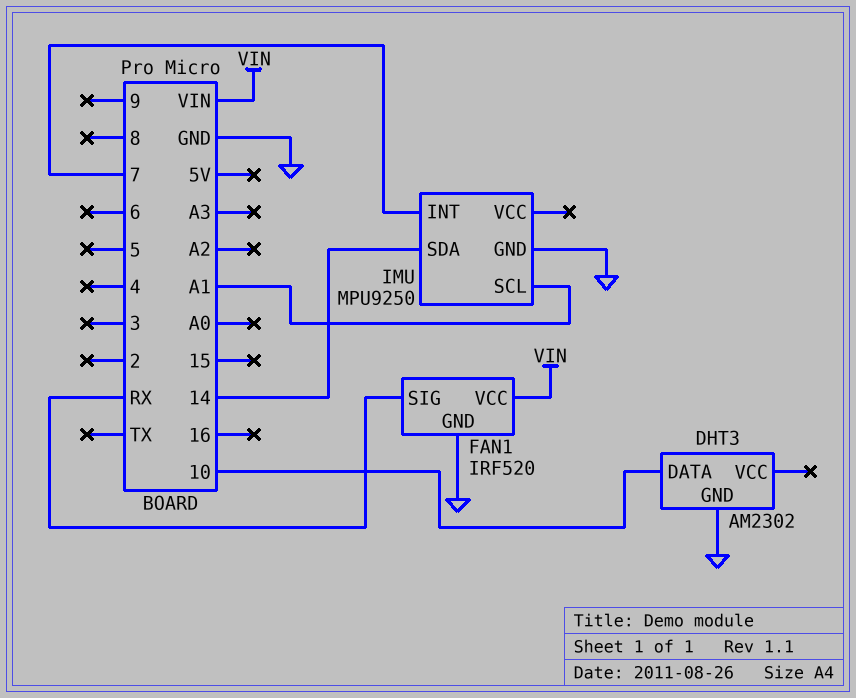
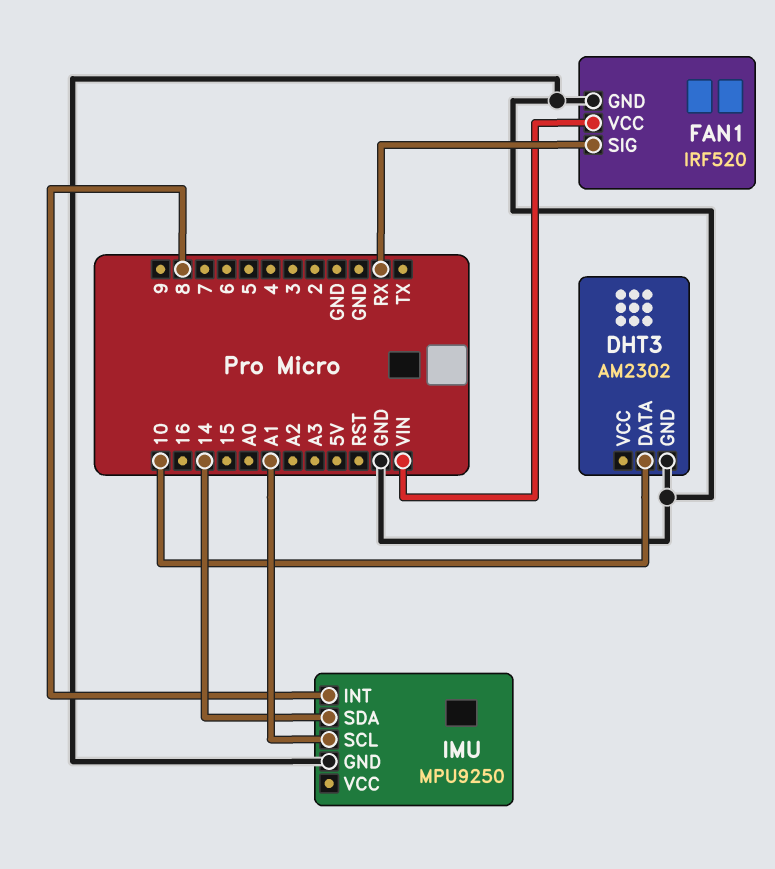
IMU pin INT: 7 -> 8

